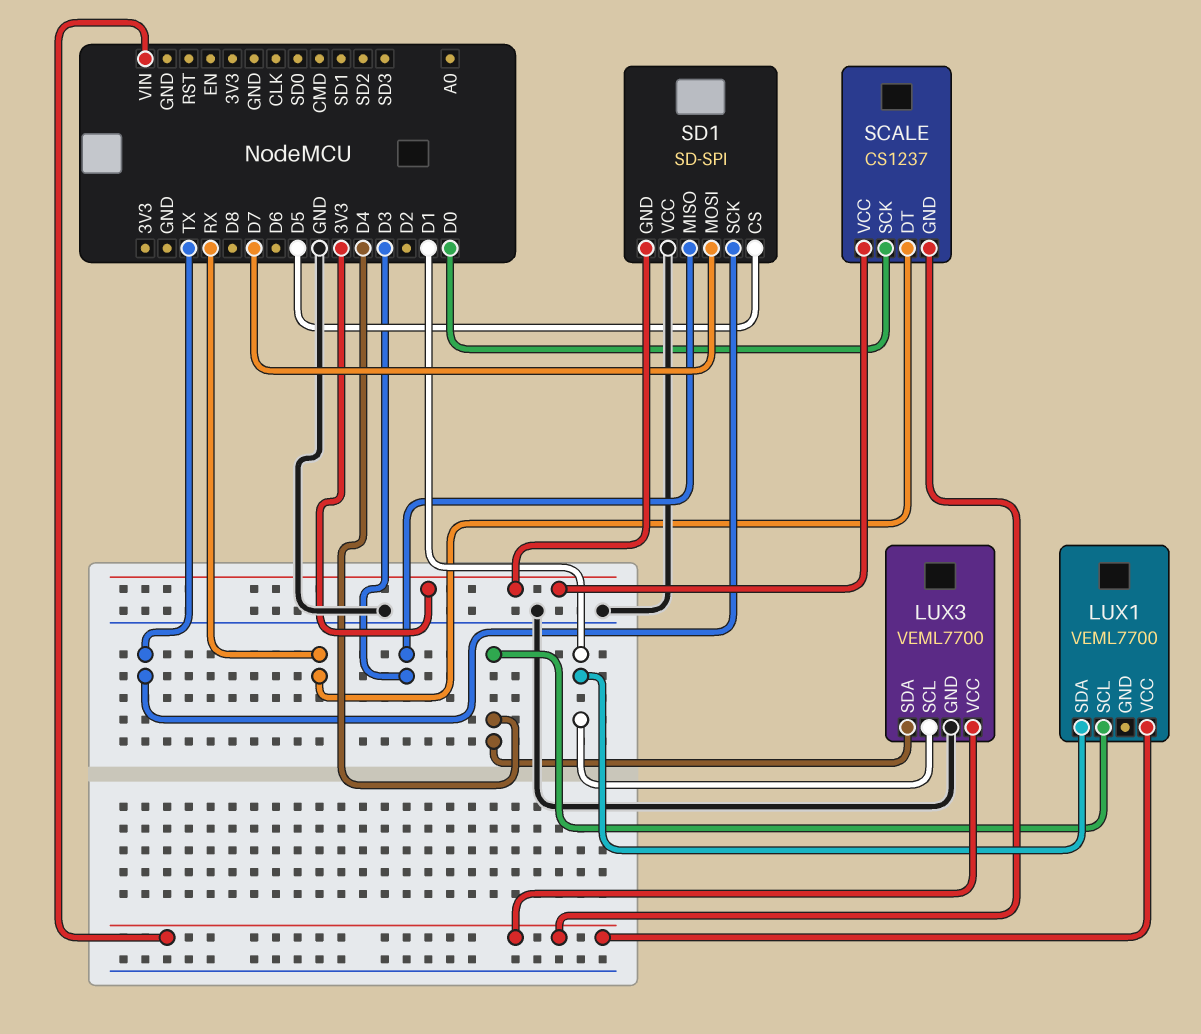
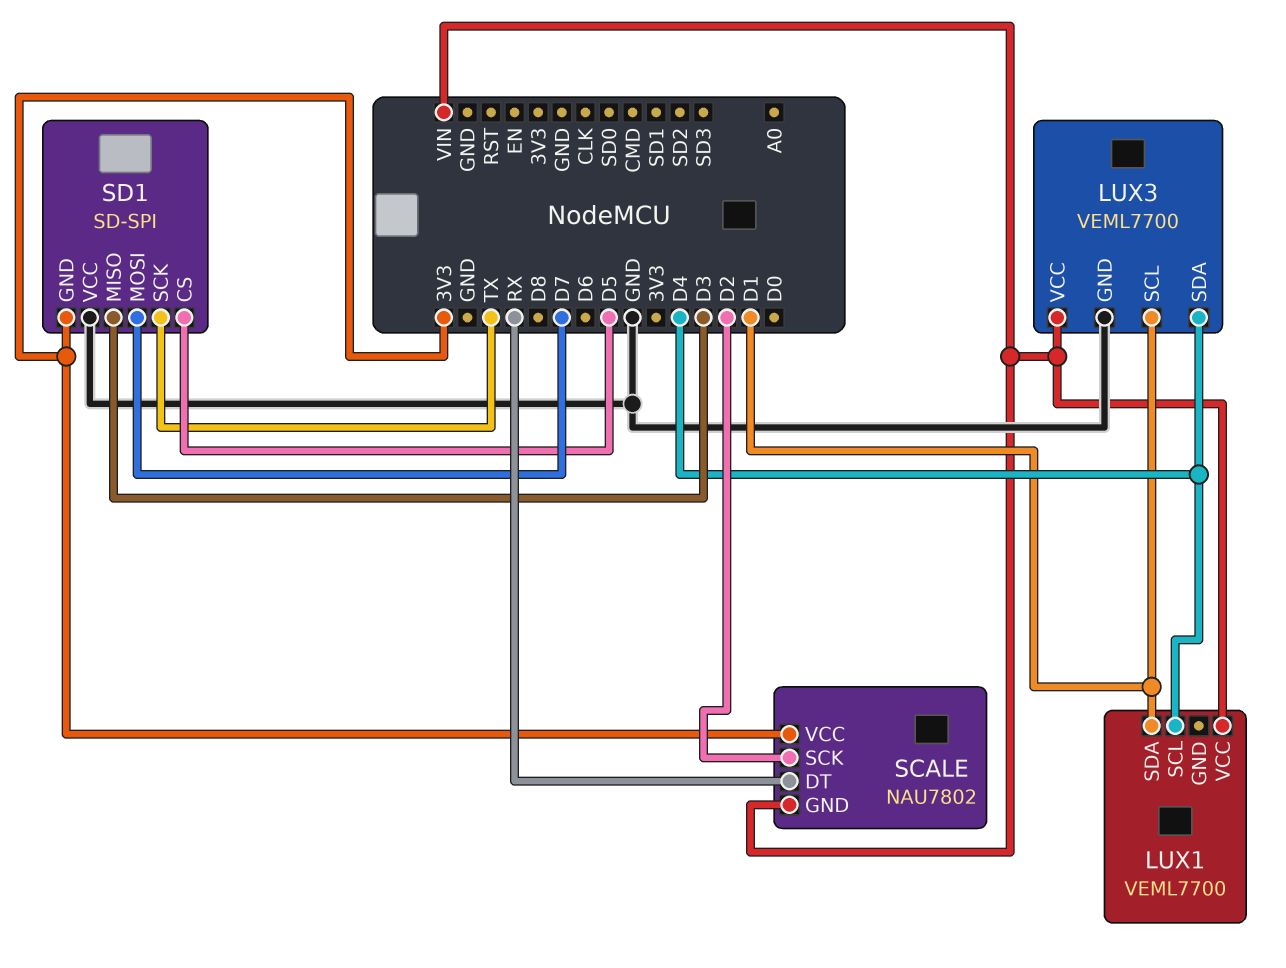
SCALE: CS1237 -> NAU7802
SCALE pin SCK: D0 -> D2

